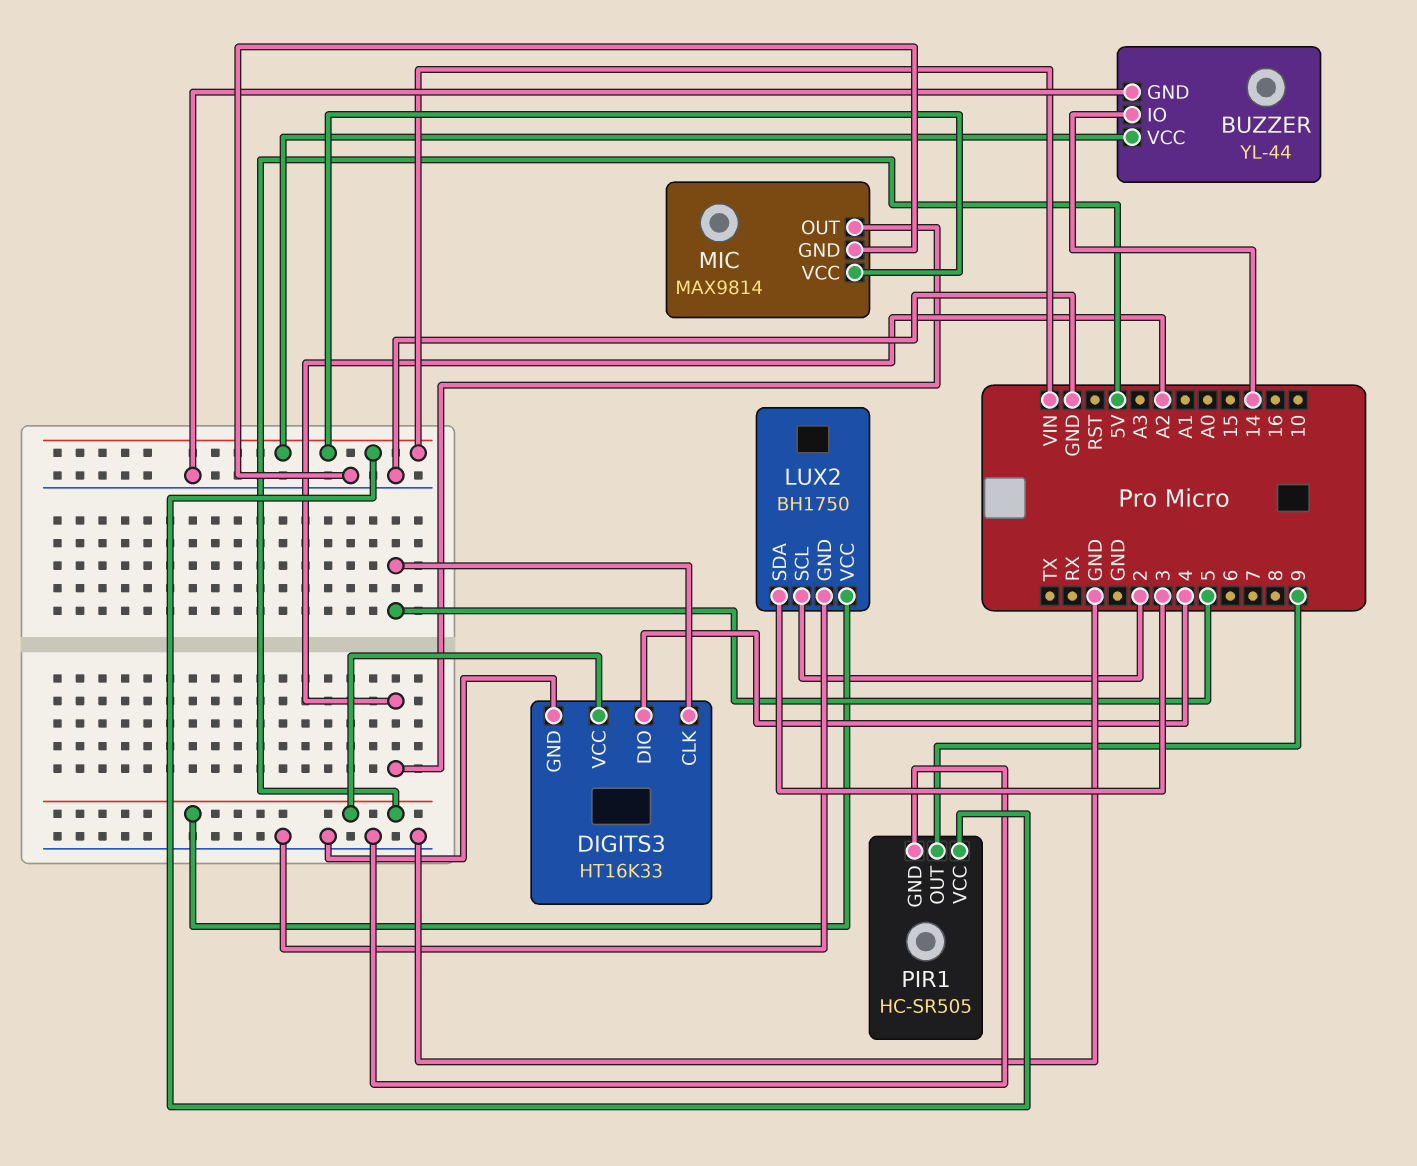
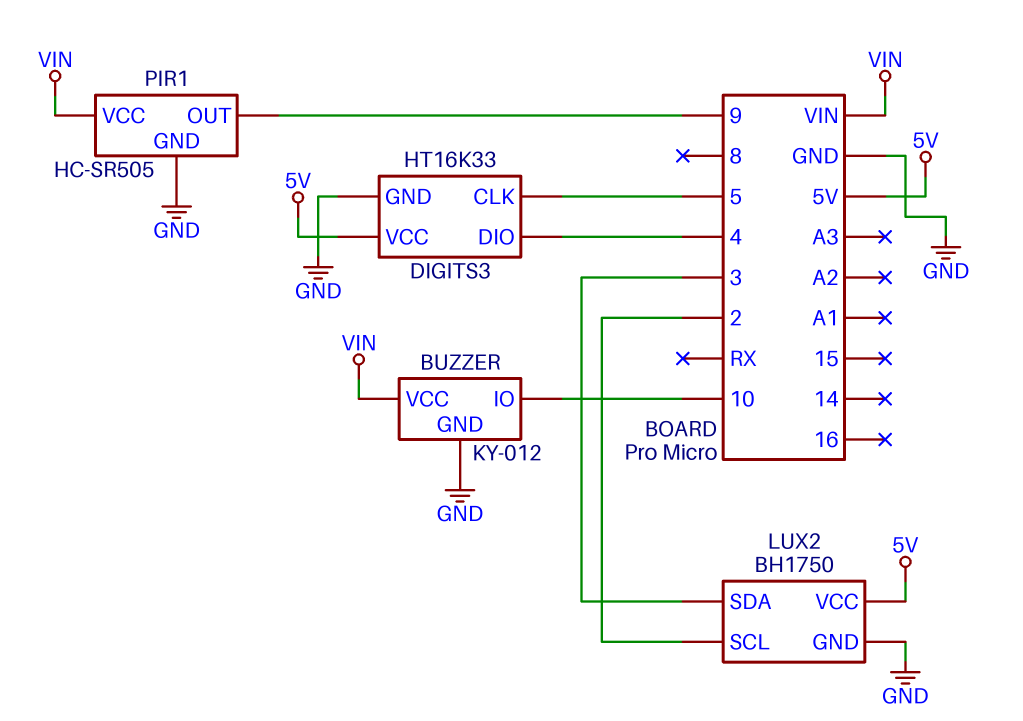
BUZZER: YL-44 -> KY-012
BUZZER pin IO: 14 -> 10
MIC: MAX9814 -> none
MIC pin GND: GND -> none
MIC pin OUT: A2 -> none
MIC pin VCC: VIN -> none

